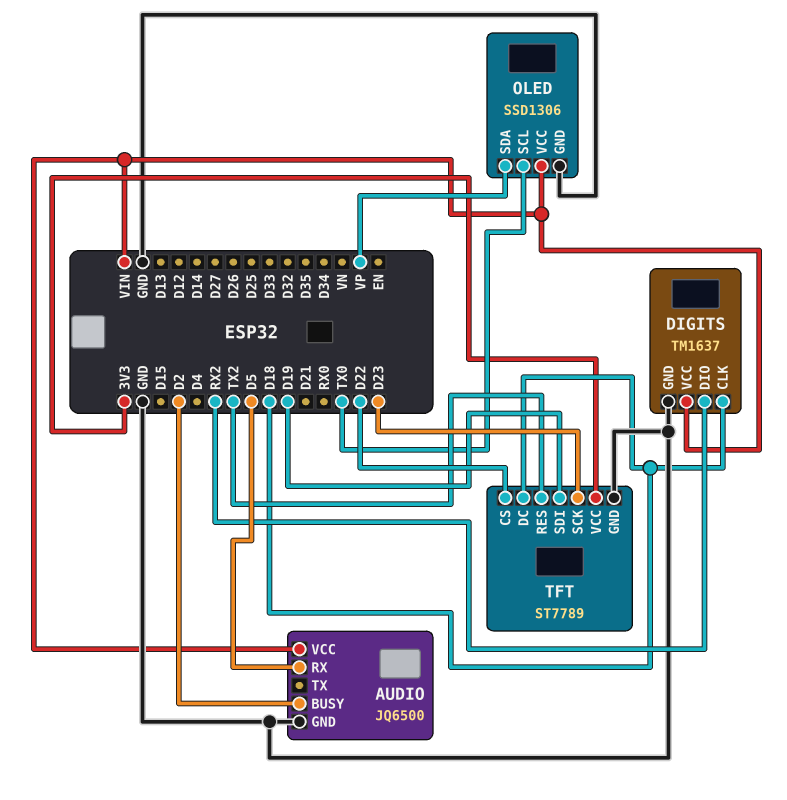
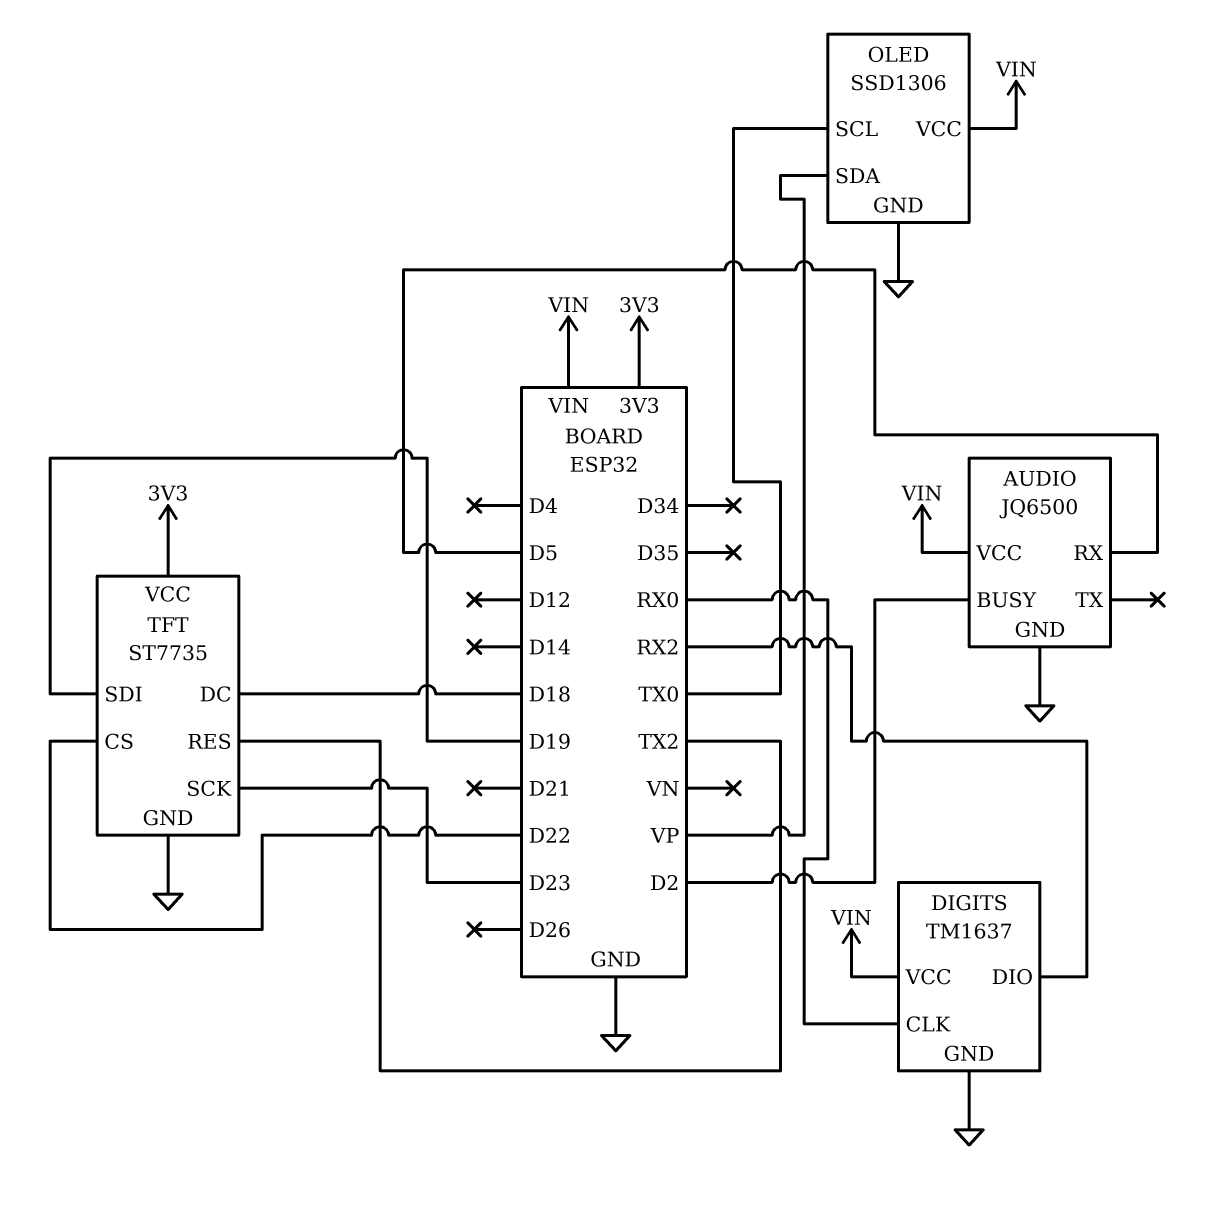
DIGITS pin CLK: D18 -> RX0
TFT: ST7789 -> ST7735

